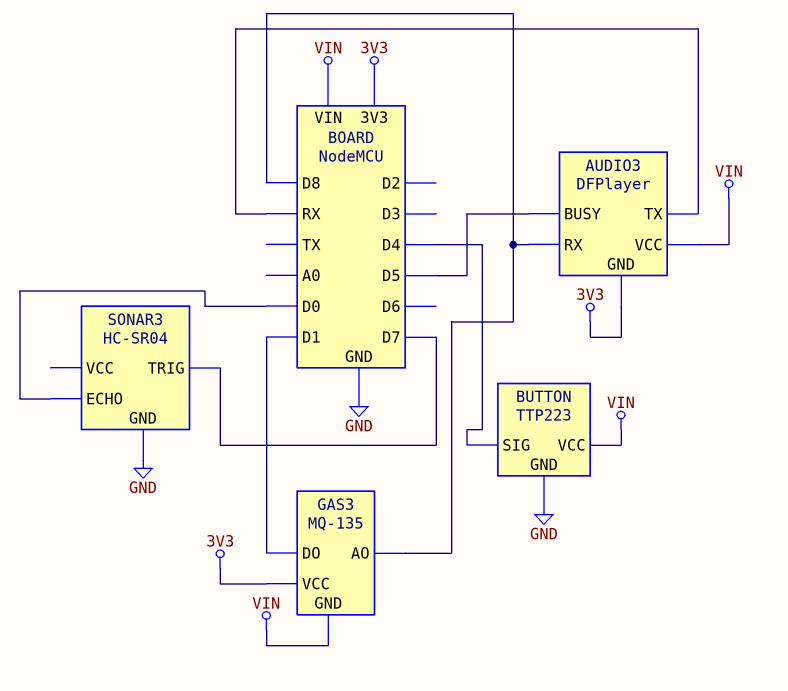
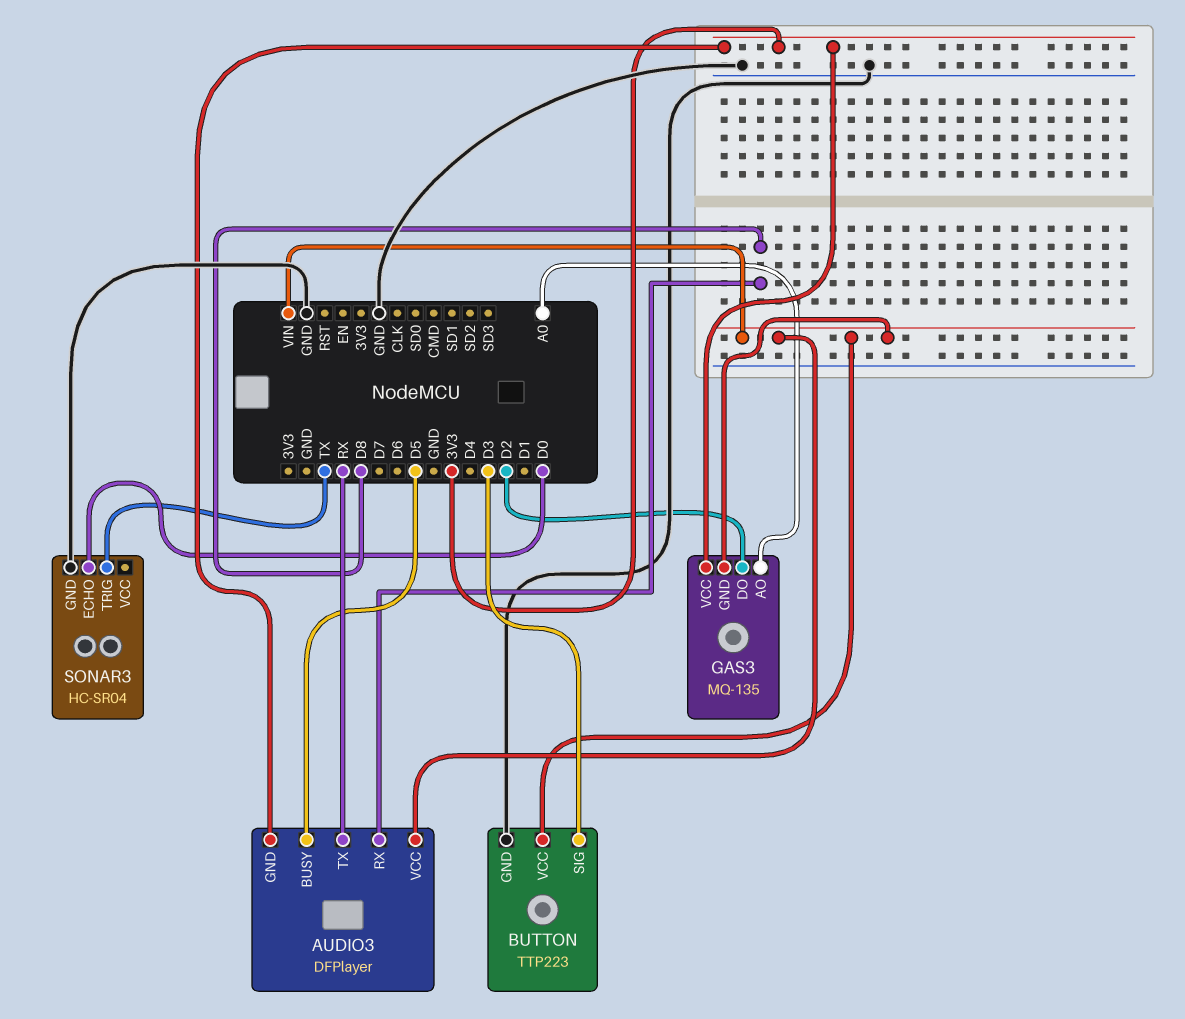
BUTTON pin SIG: D4 -> D3
GAS3 pin AO: D8 -> A0
GAS3 pin DO: D1 -> D2
SONAR3 pin TRIG: D7 -> TX

